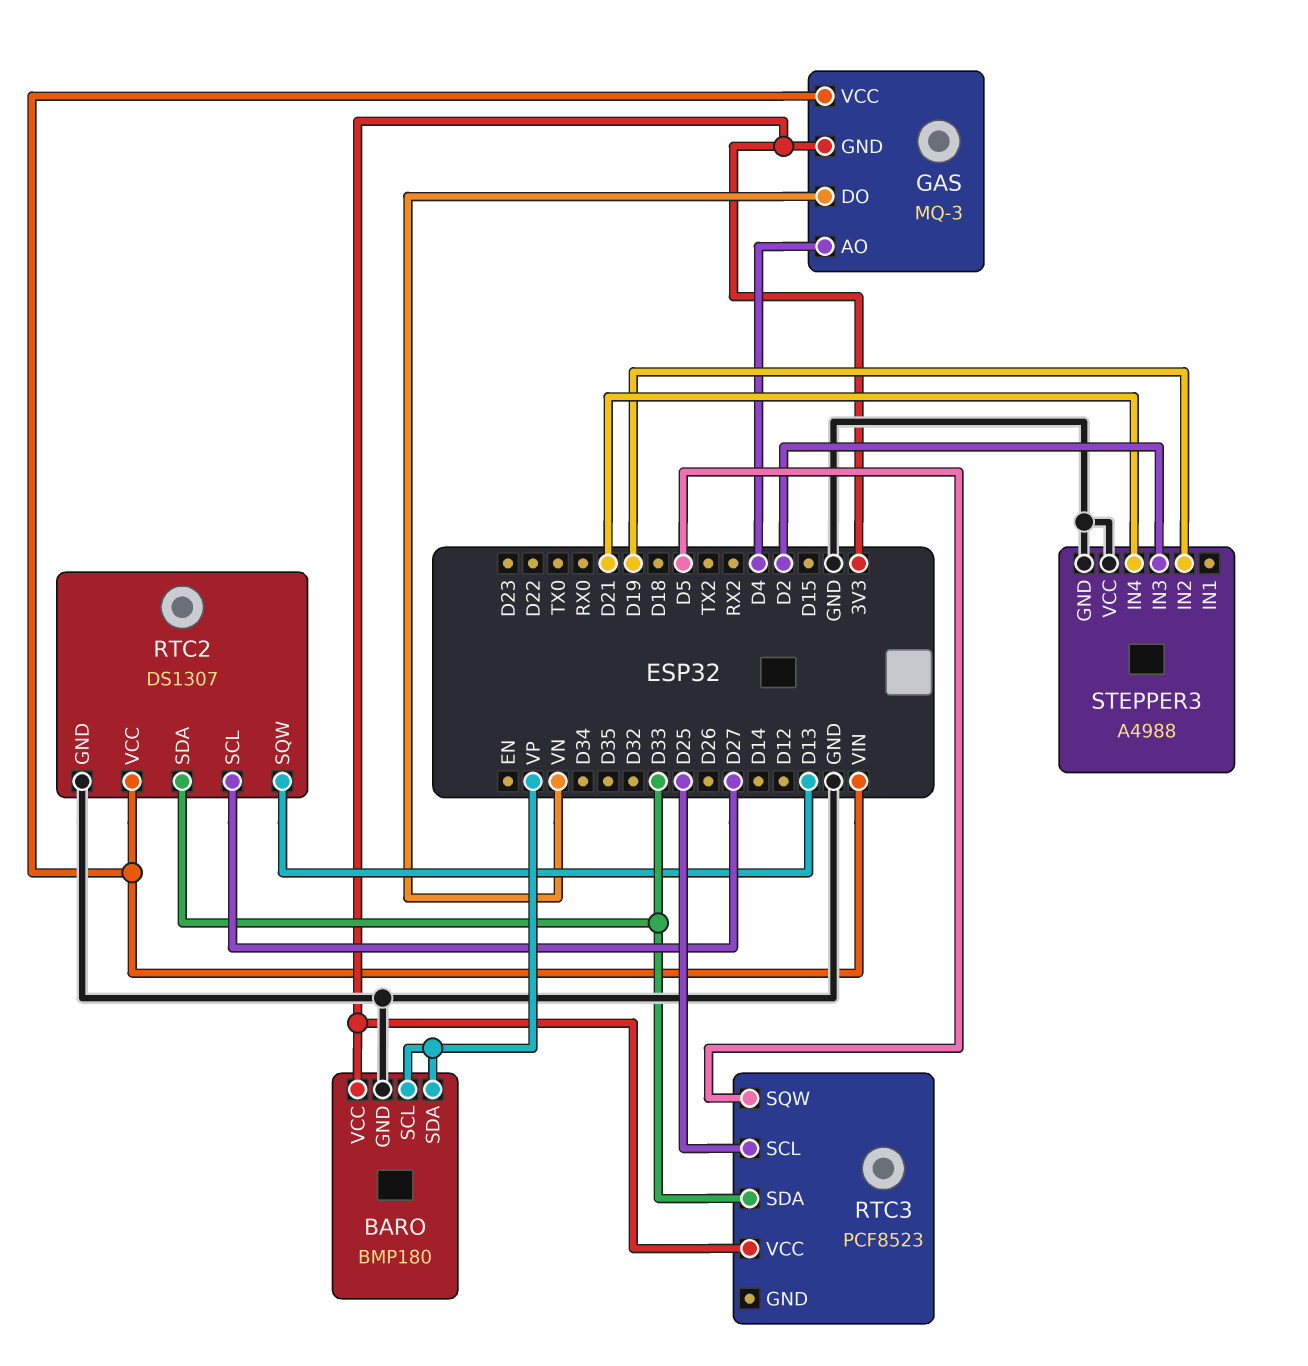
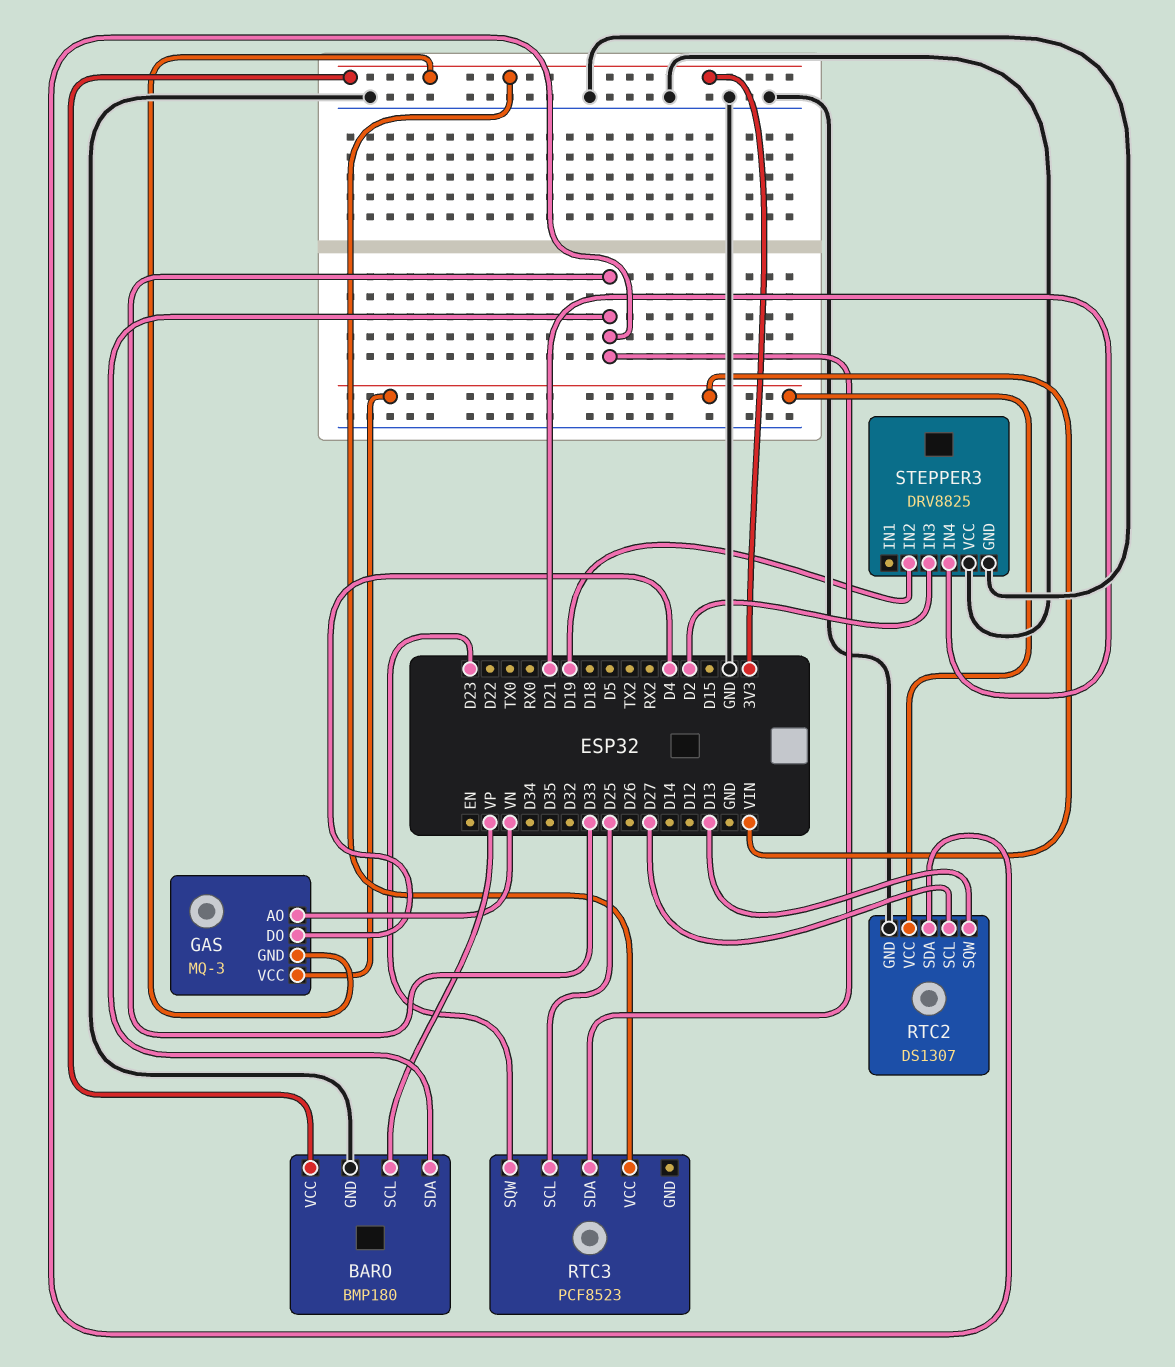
BARO pin SDA: VP -> D33
GAS pin AO: D4 -> VN
GAS pin DO: VN -> D4
RTC3 pin SQW: D5 -> D23
STEPPER3: A4988 -> DRV8825

